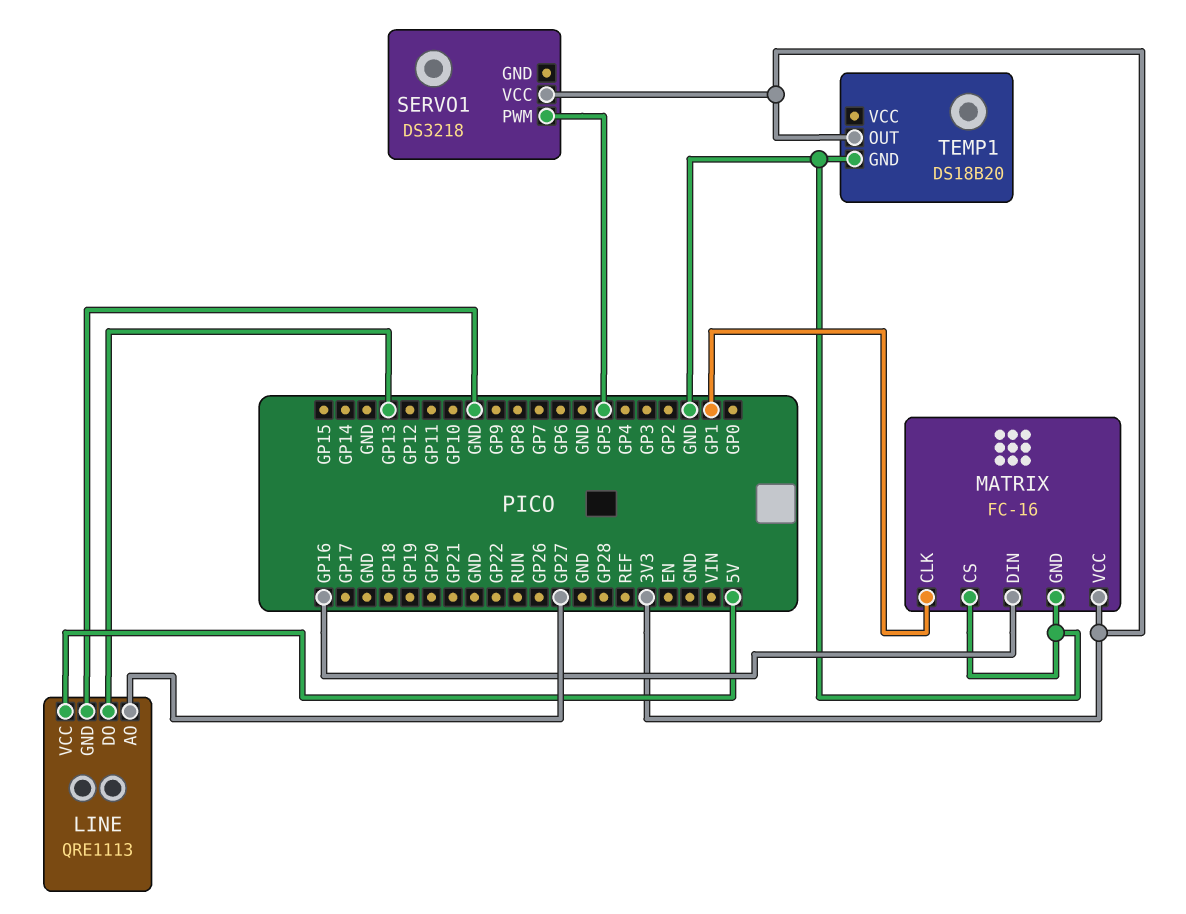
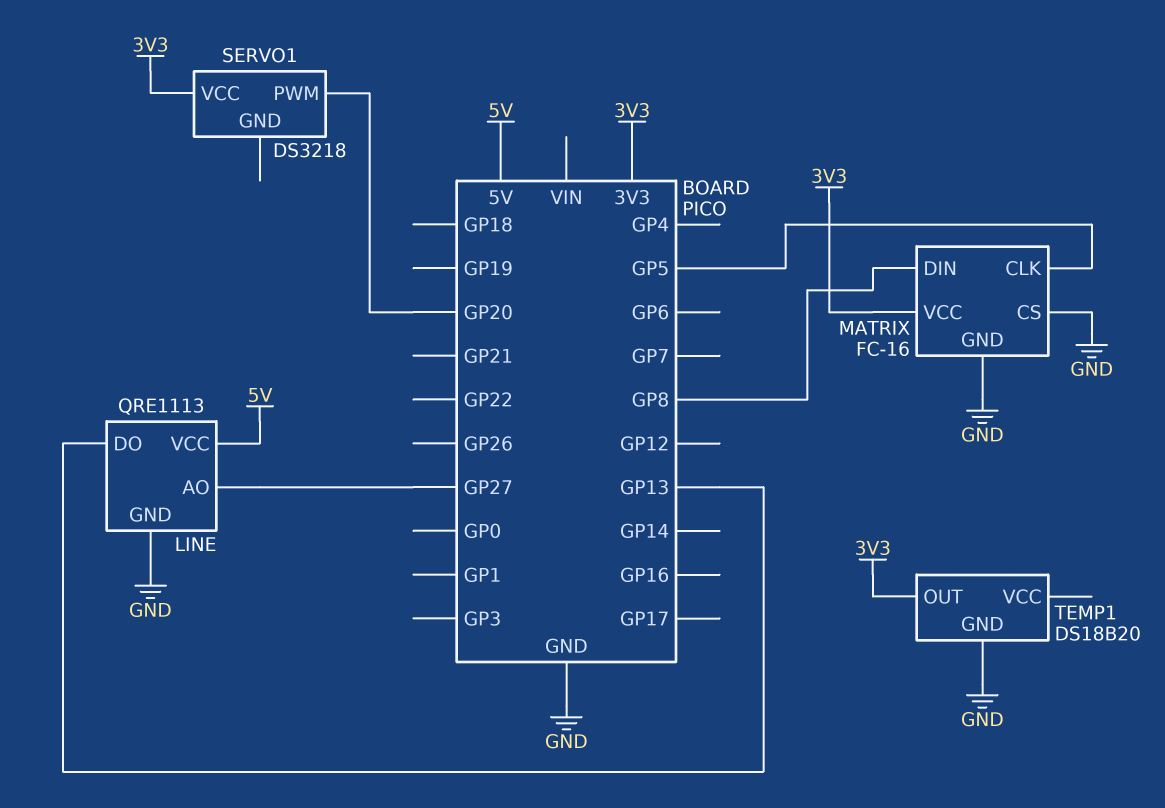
MATRIX pin CLK: GP1 -> GP5
MATRIX pin DIN: GP16 -> GP8
SERVO1 pin PWM: GP5 -> GP20

